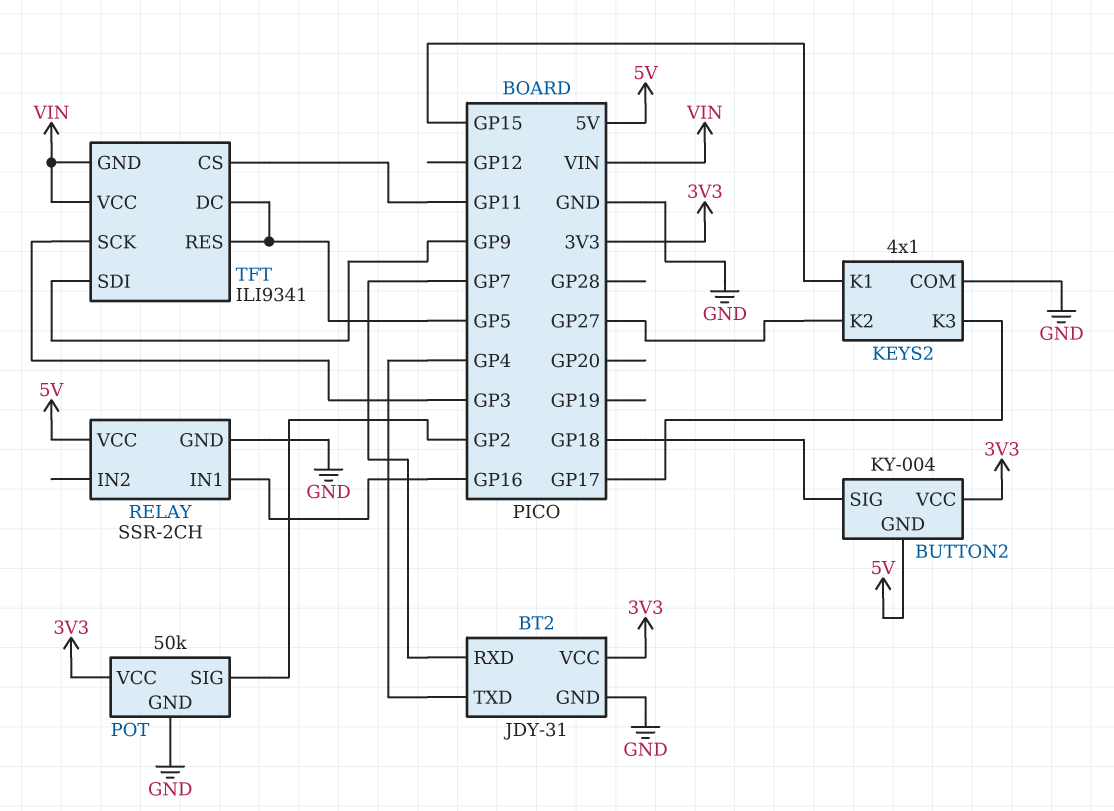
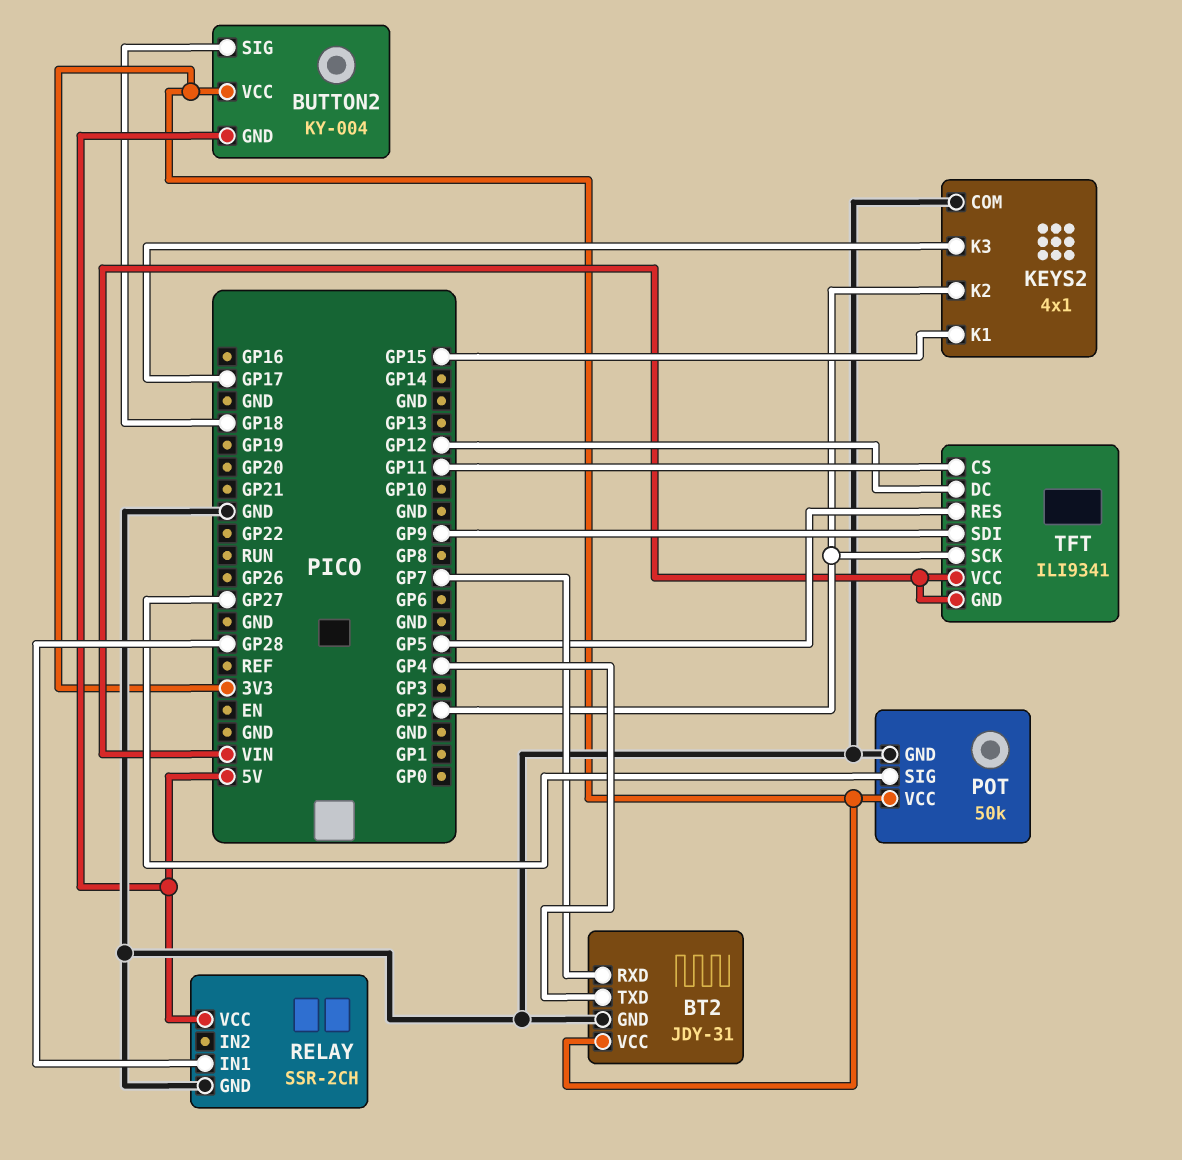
KEYS2 pin K2: GP27 -> GP2
POT pin SIG: GP2 -> GP27
RELAY pin IN1: GP16 -> GP28
TFT pin DC: GP5 -> GP12
TFT pin SCK: GP3 -> GP2

